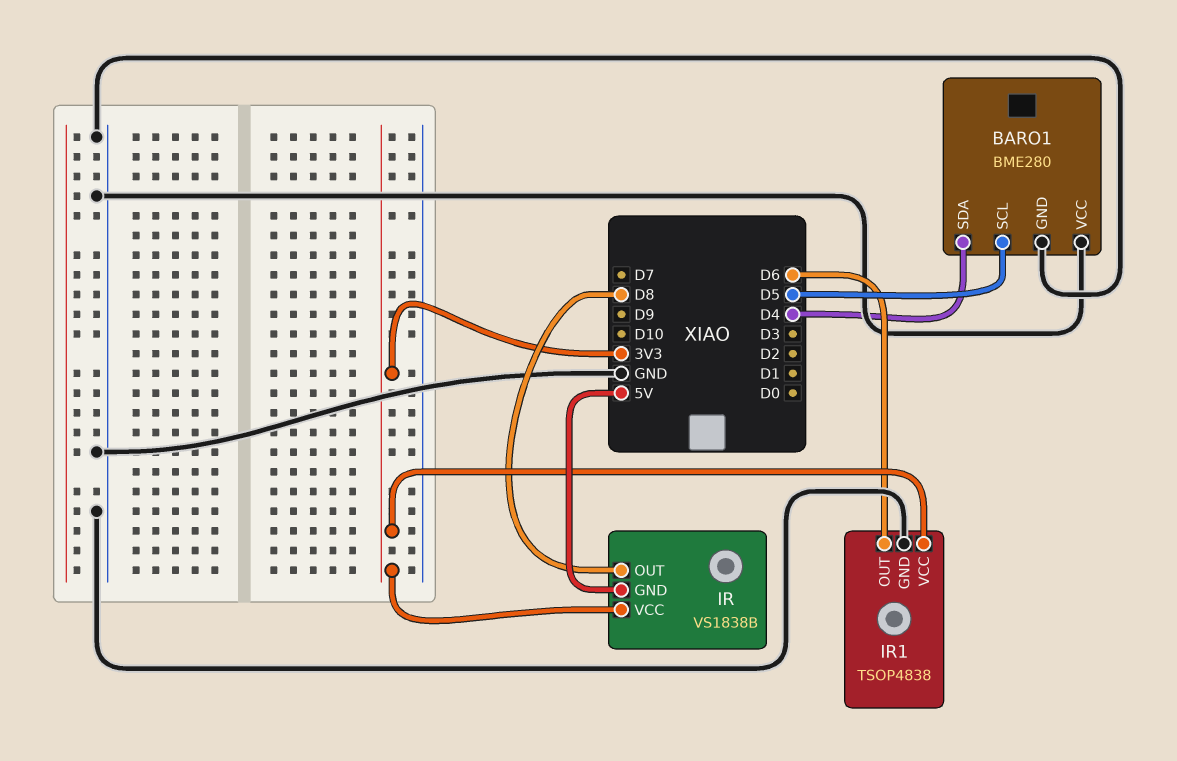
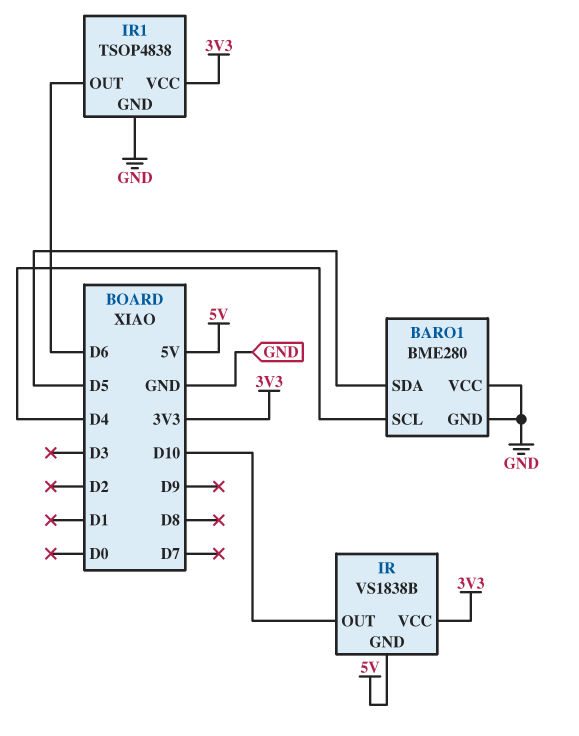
BARO1 pin SCL: D5 -> D4
BARO1 pin SDA: D4 -> D5
IR pin OUT: D8 -> D10

